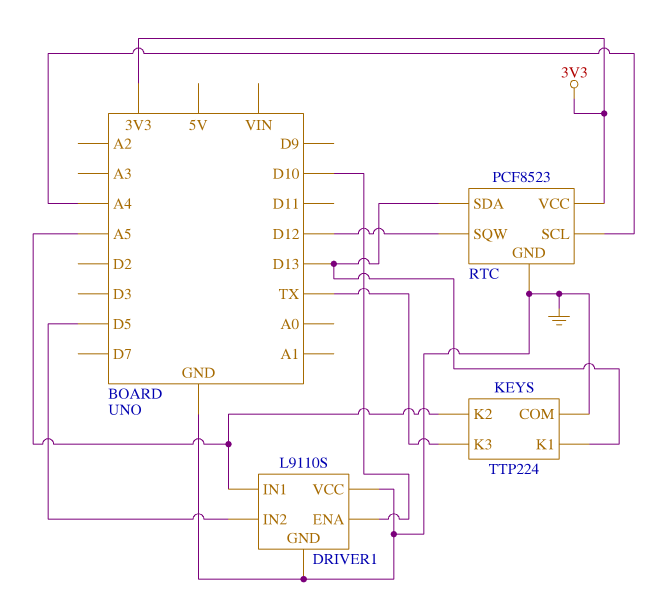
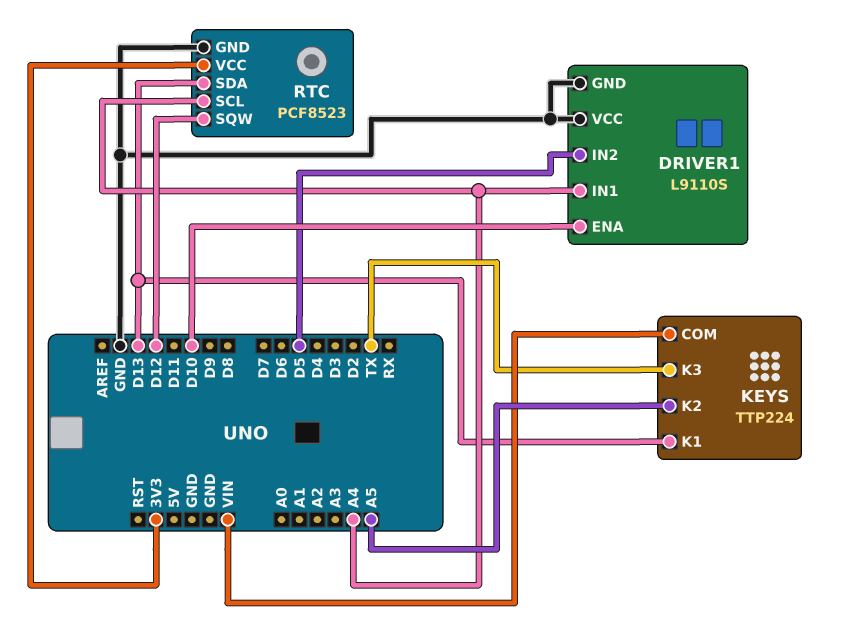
DRIVER1 pin IN1: A5 -> A4
KEYS pin COM: GND -> VIN

